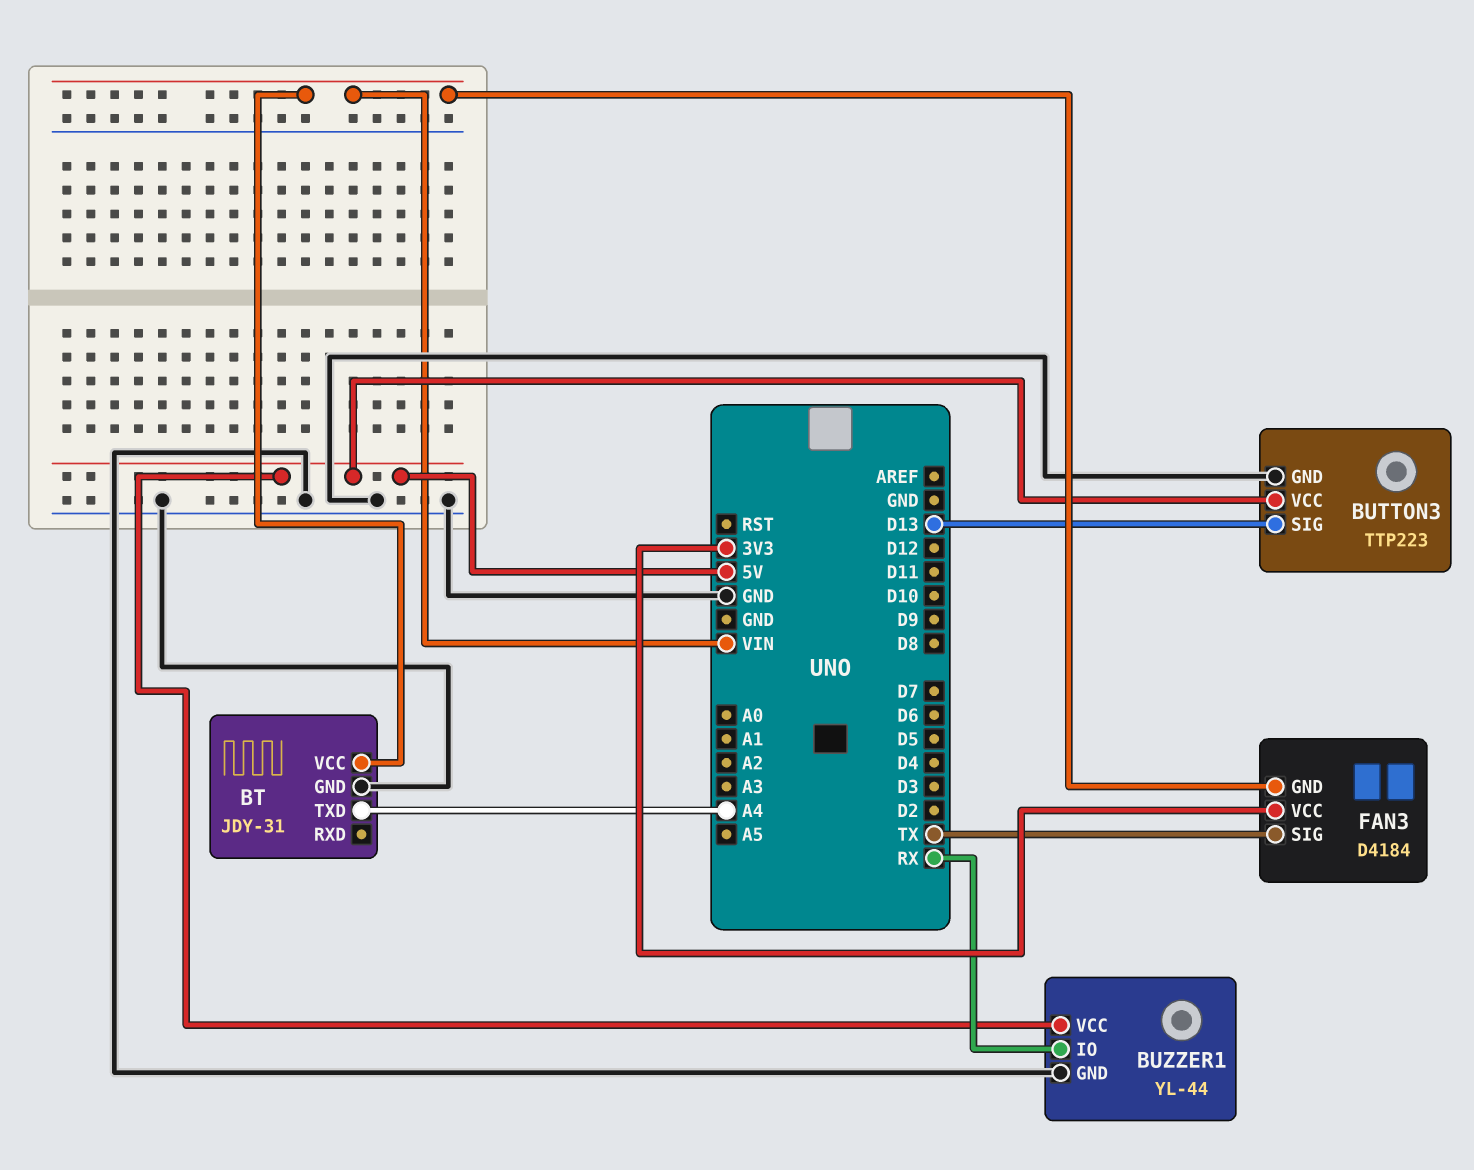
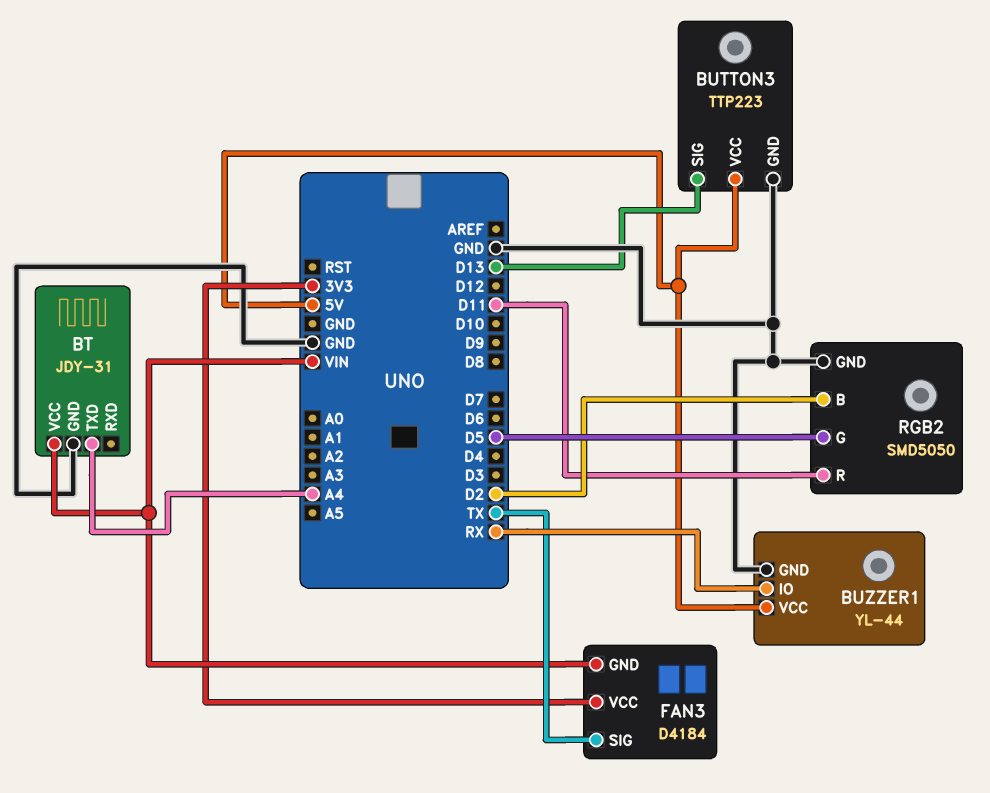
RGB2: none -> SMD5050
RGB2 pin B: none -> D2
RGB2 pin G: none -> D5
RGB2 pin GND: none -> GND
RGB2 pin R: none -> D11

